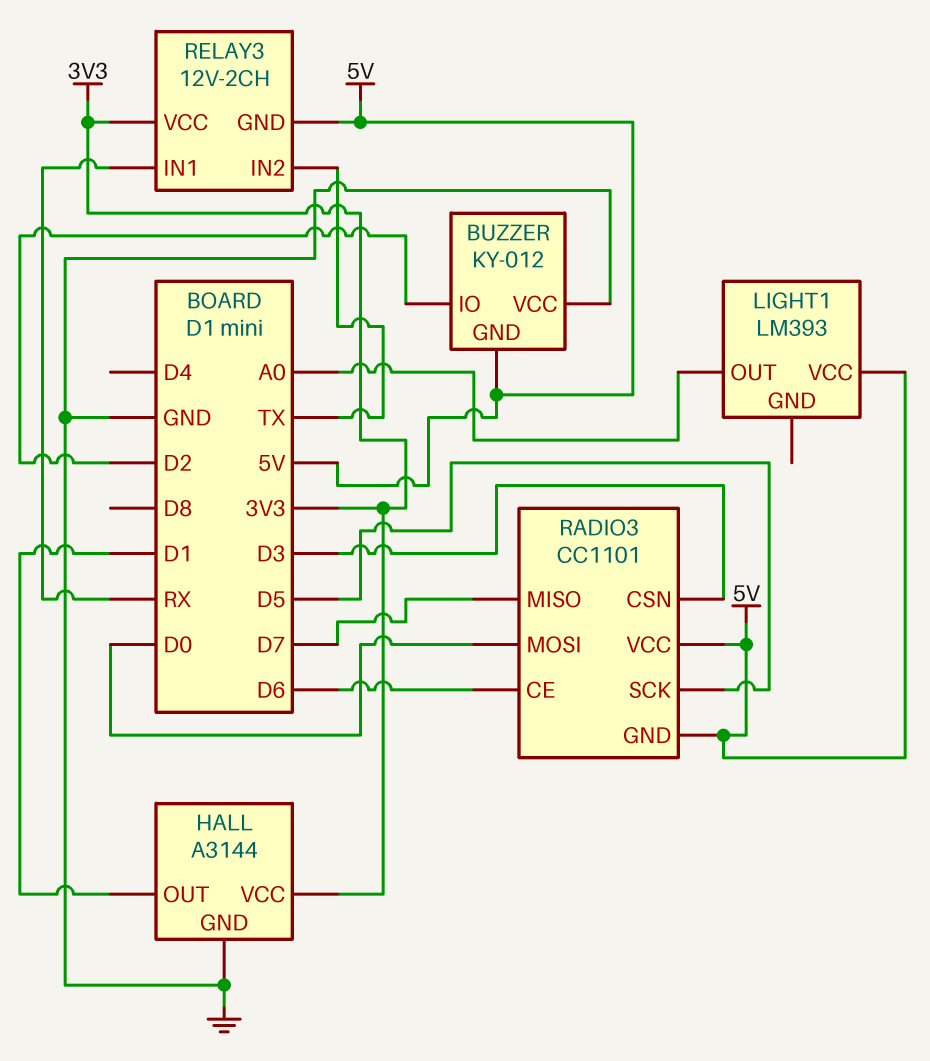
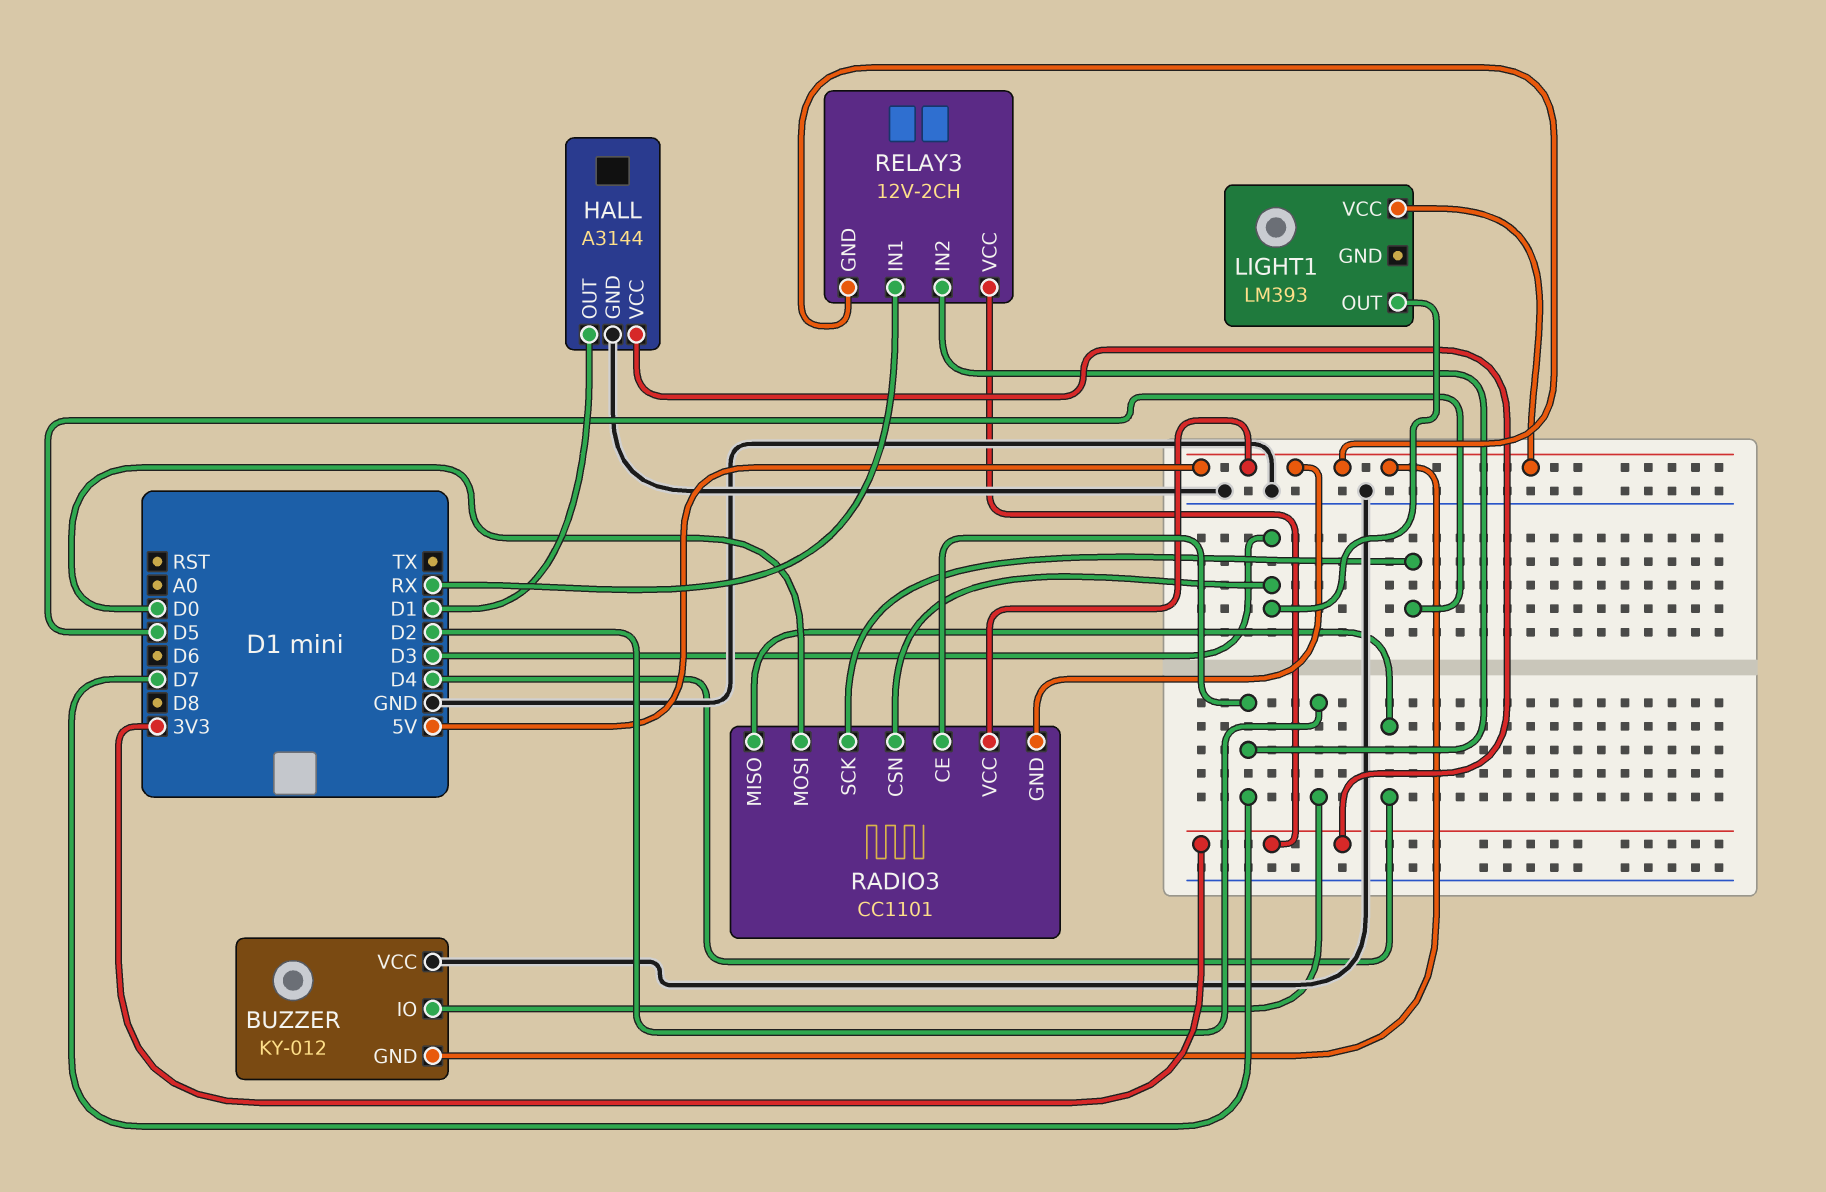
LIGHT1 pin OUT: A0 -> D3
RADIO3 pin CE: D6 -> D7
RADIO3 pin MISO: D7 -> D4
RELAY3 pin IN2: TX -> D7

